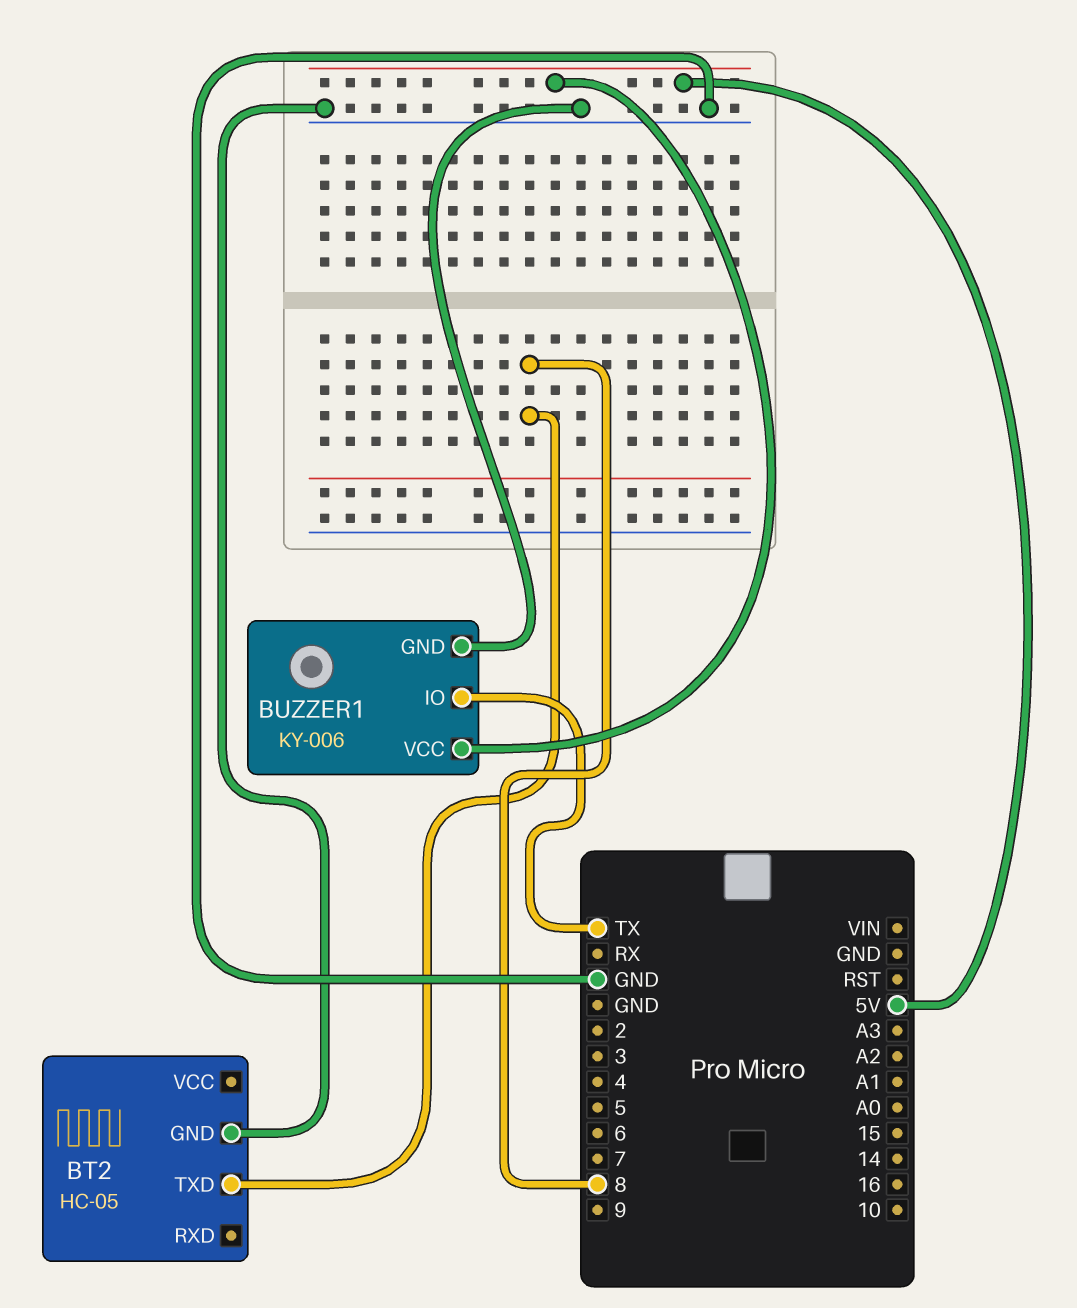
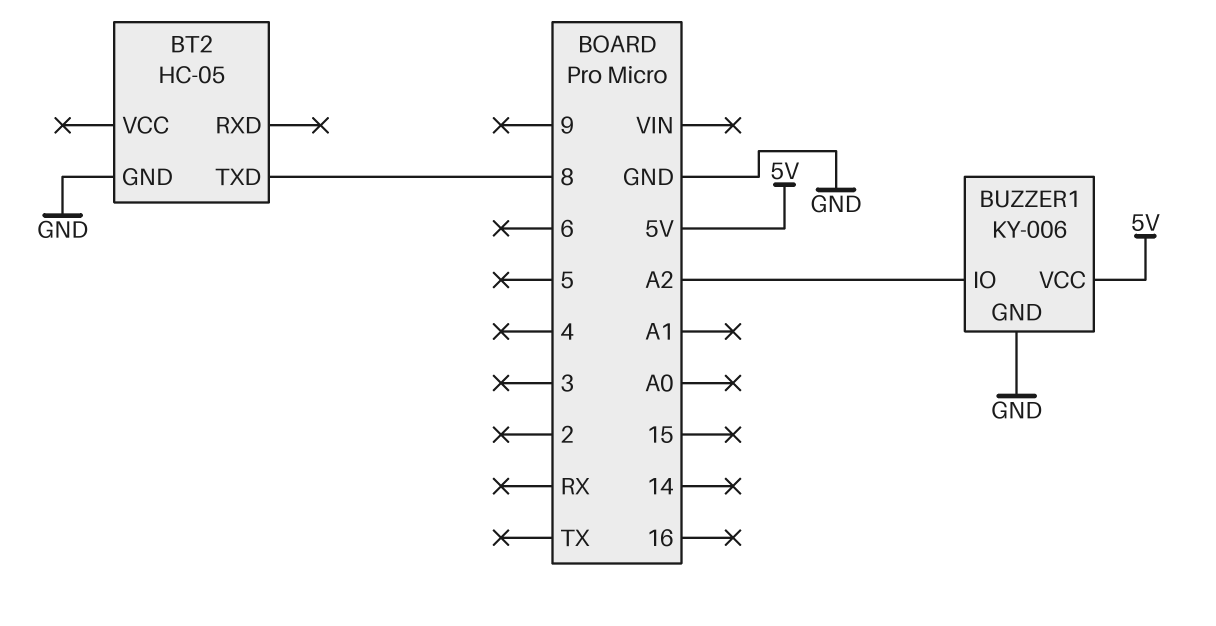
BUZZER1 pin IO: TX -> A2

